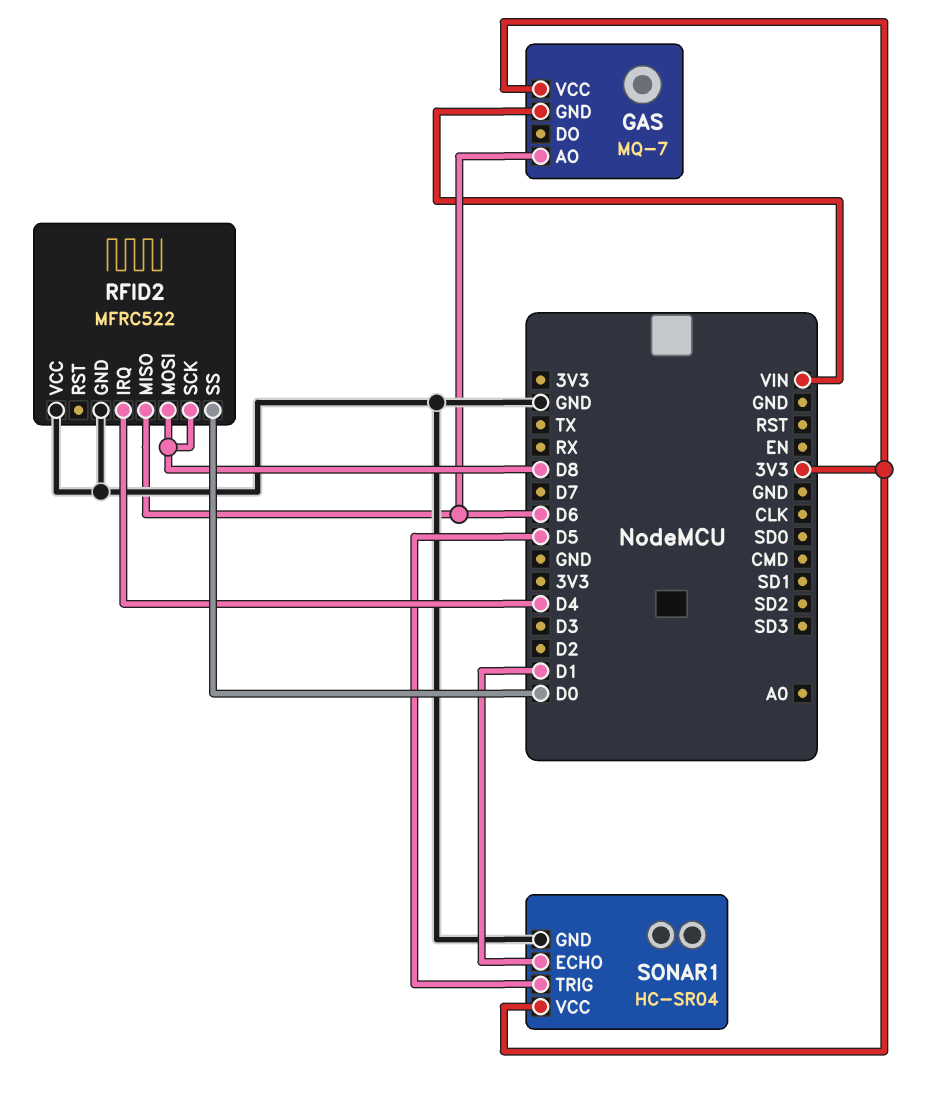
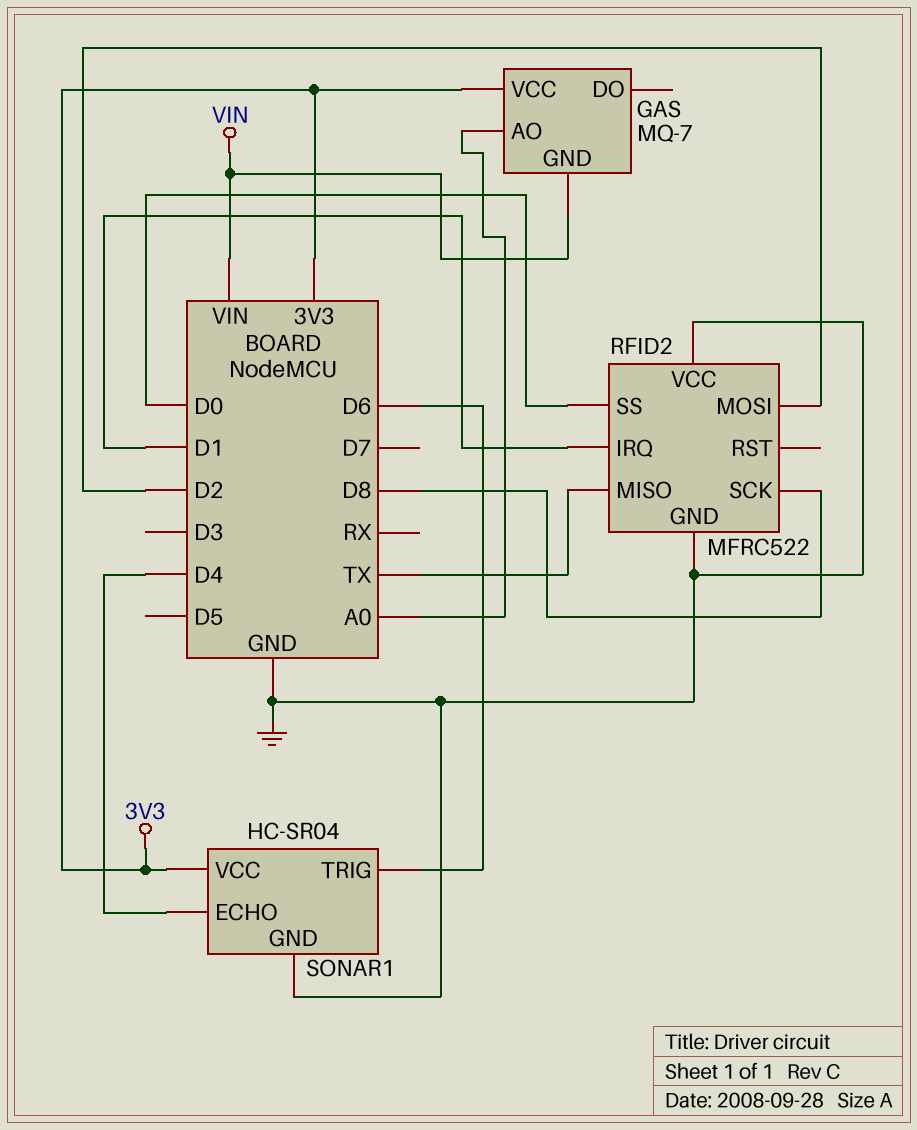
GAS pin AO: D6 -> A0
RFID2 pin IRQ: D4 -> D1
RFID2 pin MISO: D6 -> TX
RFID2 pin MOSI: D8 -> D2
SONAR1 pin ECHO: D1 -> D4
SONAR1 pin TRIG: D5 -> D6

